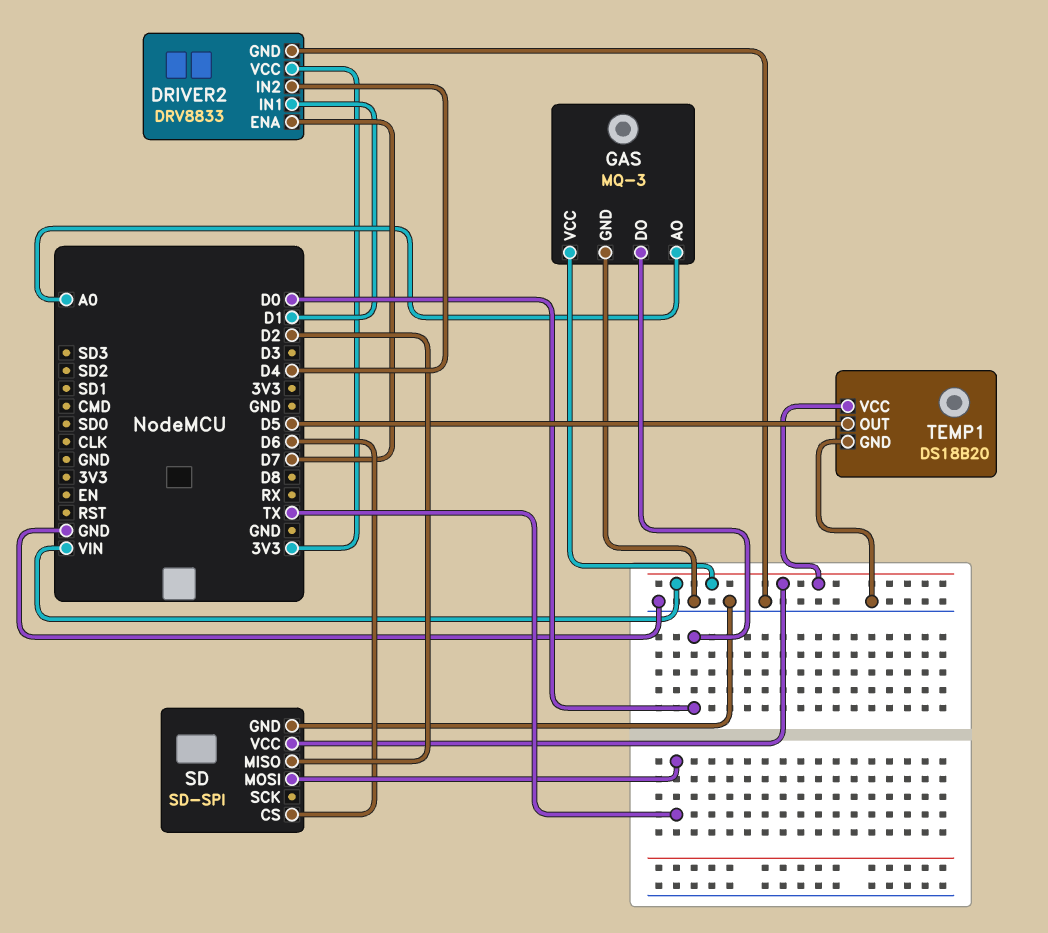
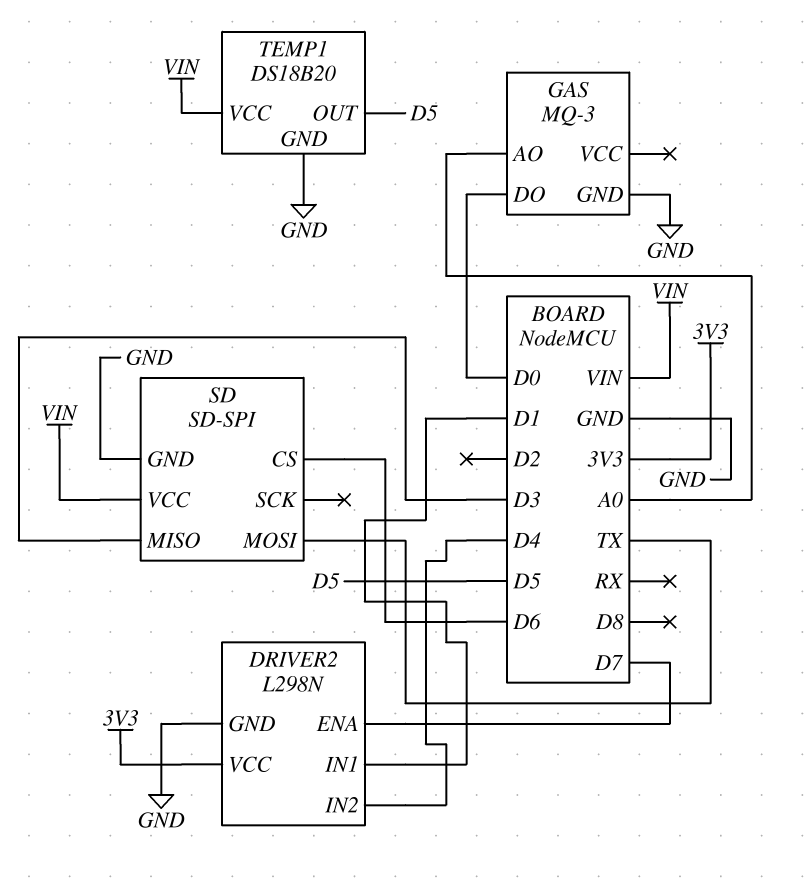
DRIVER2: DRV8833 -> L298N
GAS pin VCC: VIN -> none
SD pin MISO: D2 -> D3

